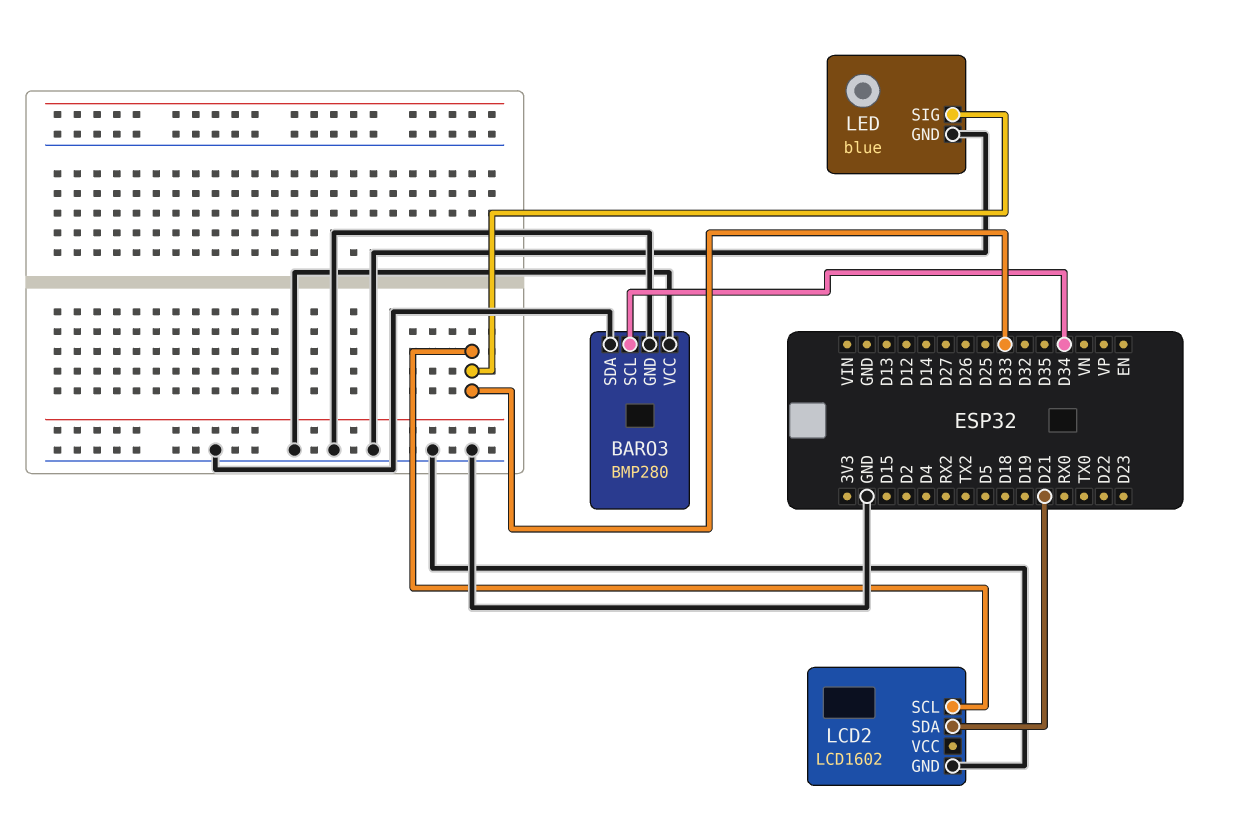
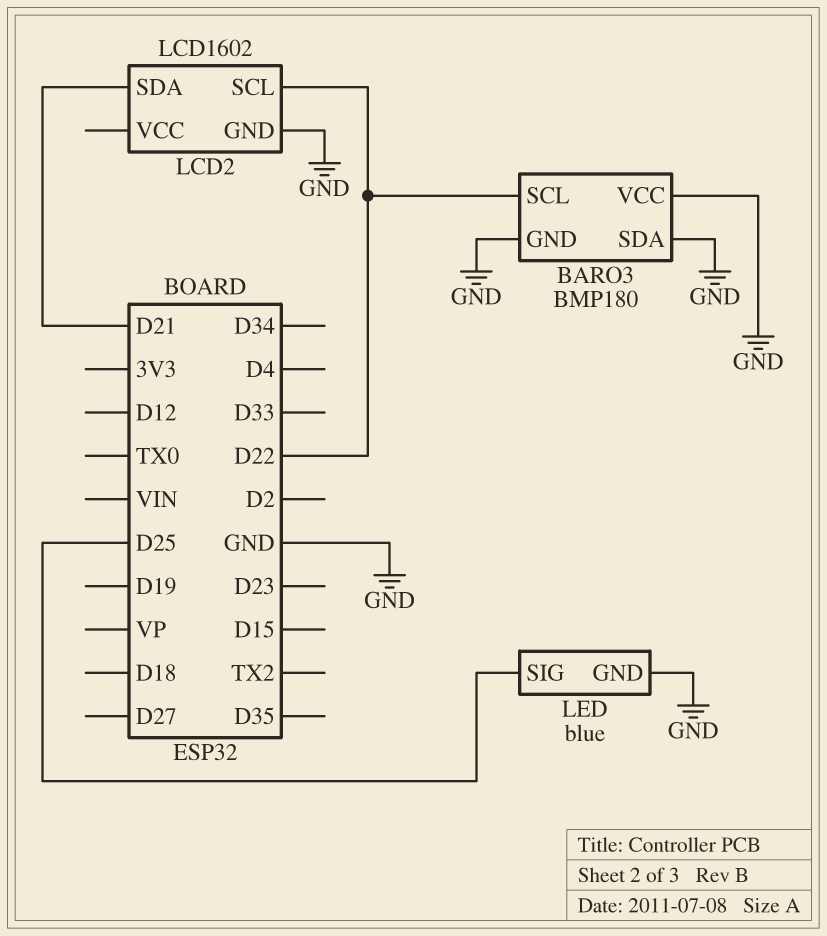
BARO3: BMP280 -> BMP180
BARO3 pin SCL: D34 -> D22
LCD2 pin SCL: D33 -> D22
LED pin SIG: D33 -> D25

